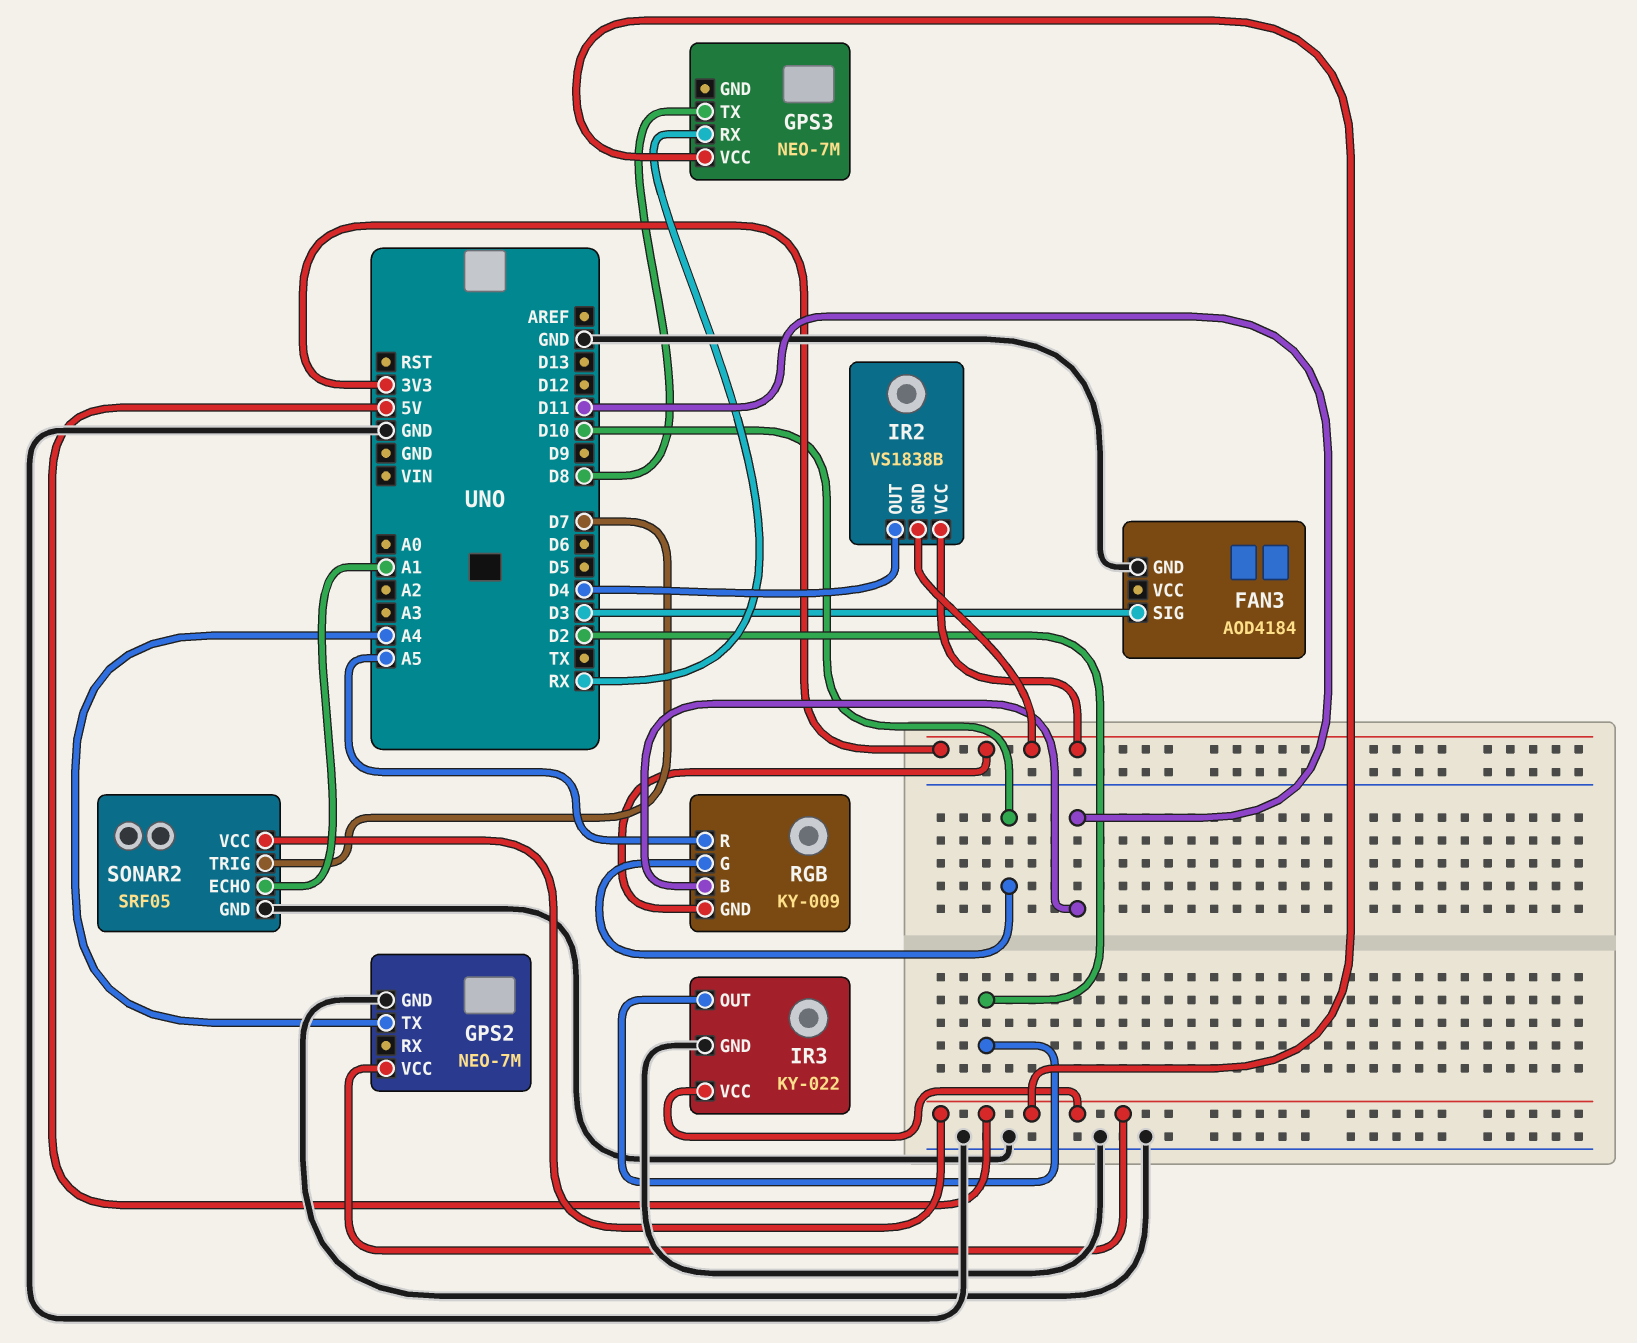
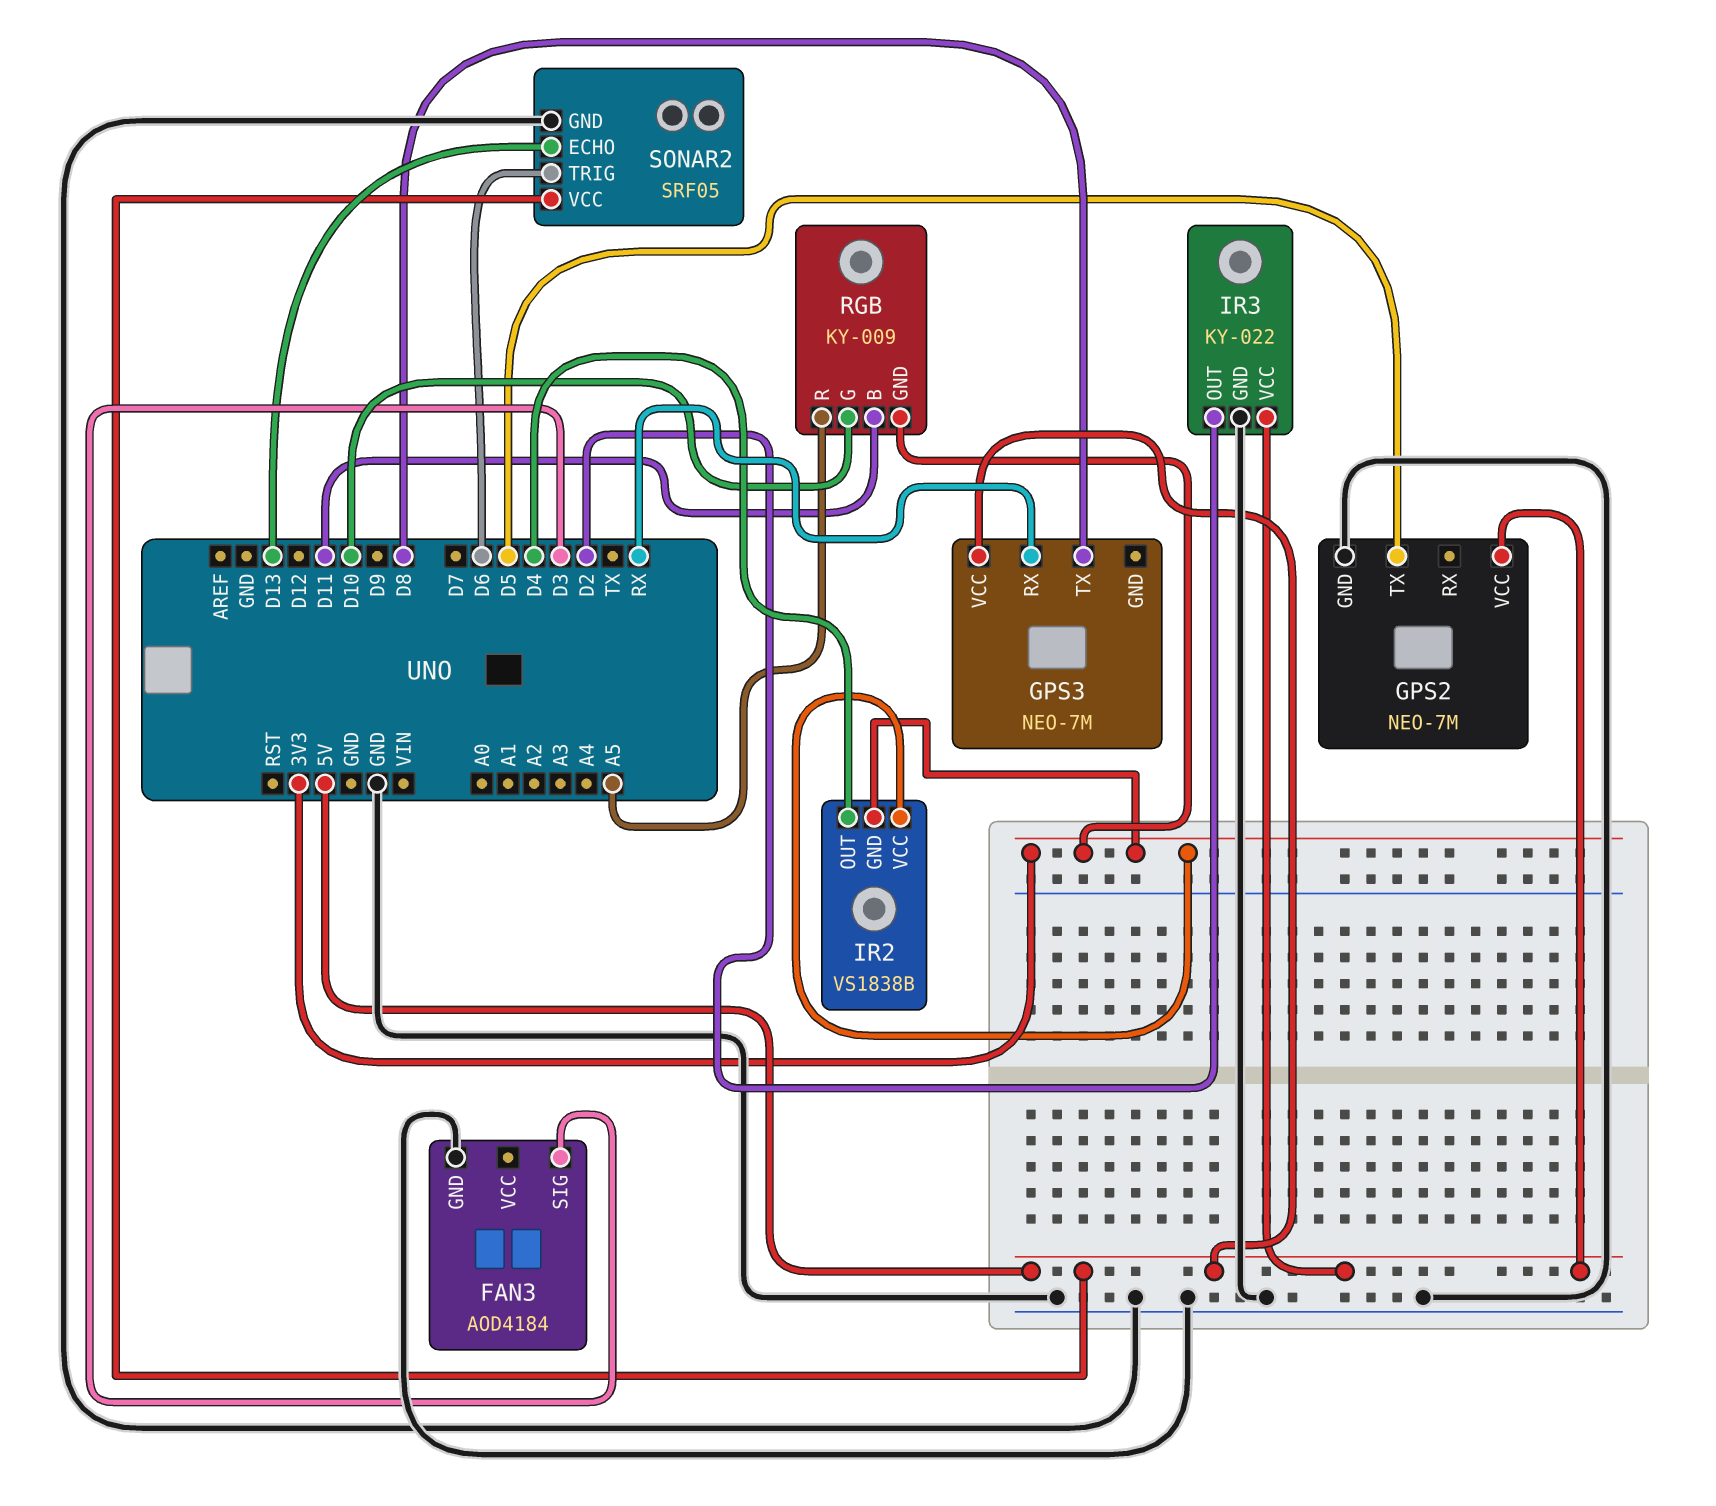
GPS2 pin TX: A4 -> D5
SONAR2 pin ECHO: A1 -> D13
SONAR2 pin TRIG: D7 -> D6

